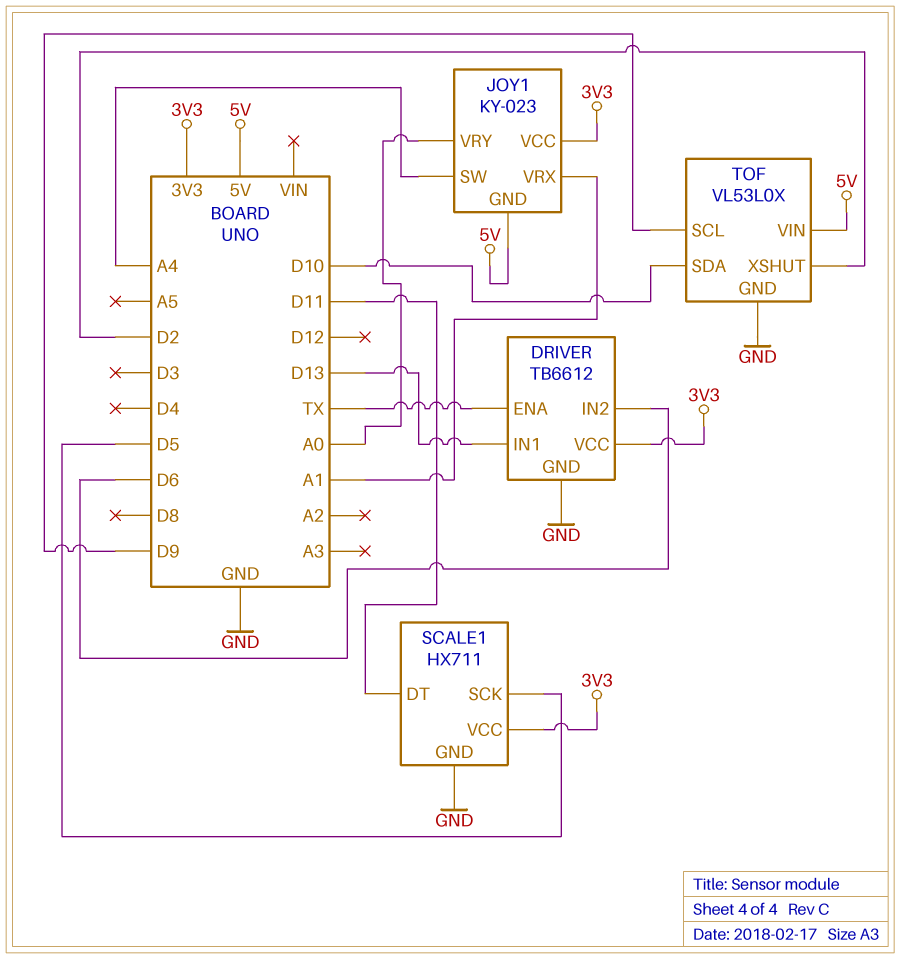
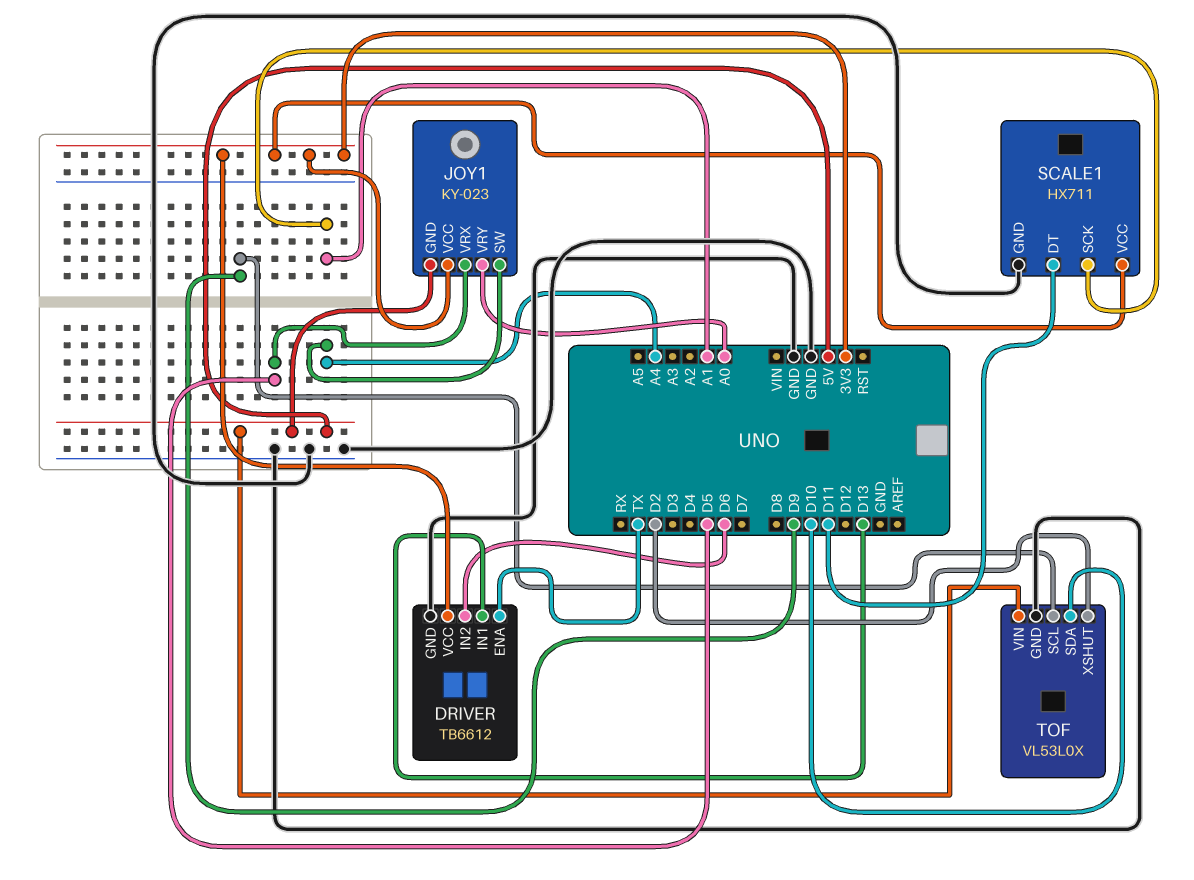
JOY1 pin VRX: A1 -> D5
SCALE1 pin SCK: D5 -> A1

